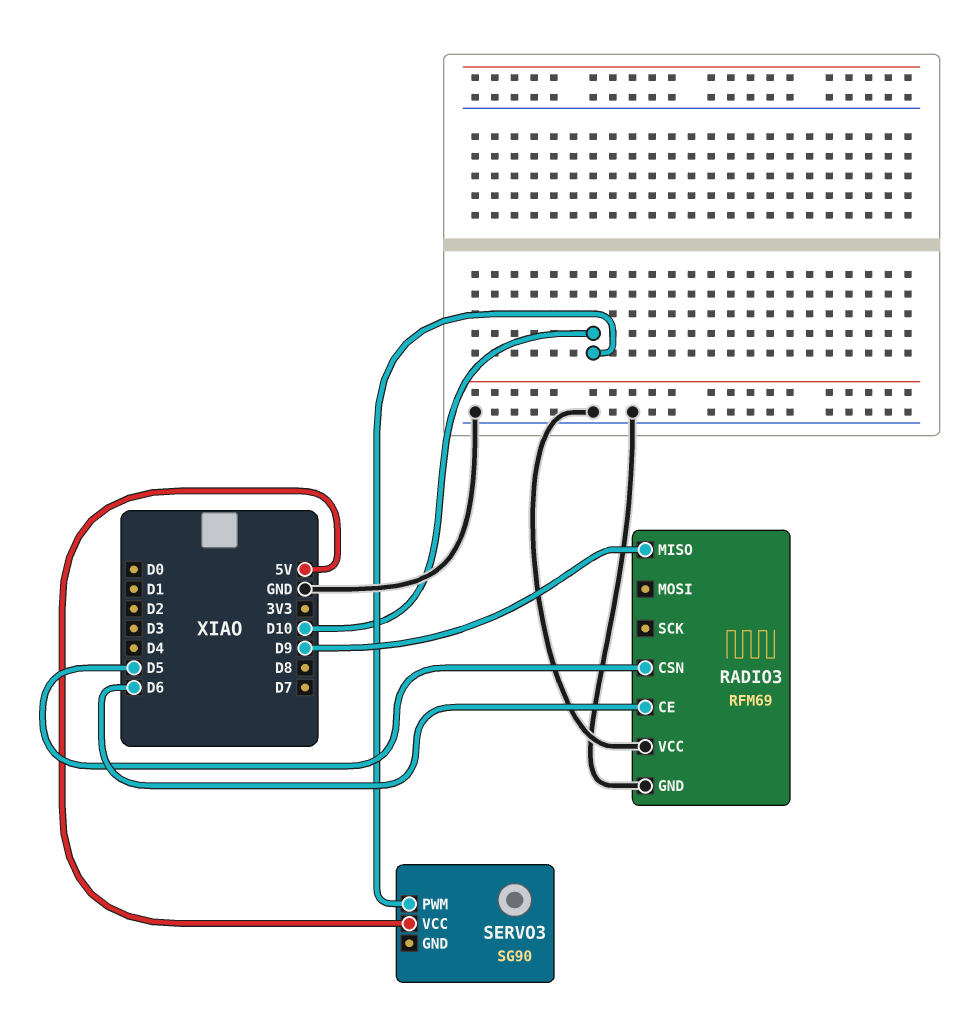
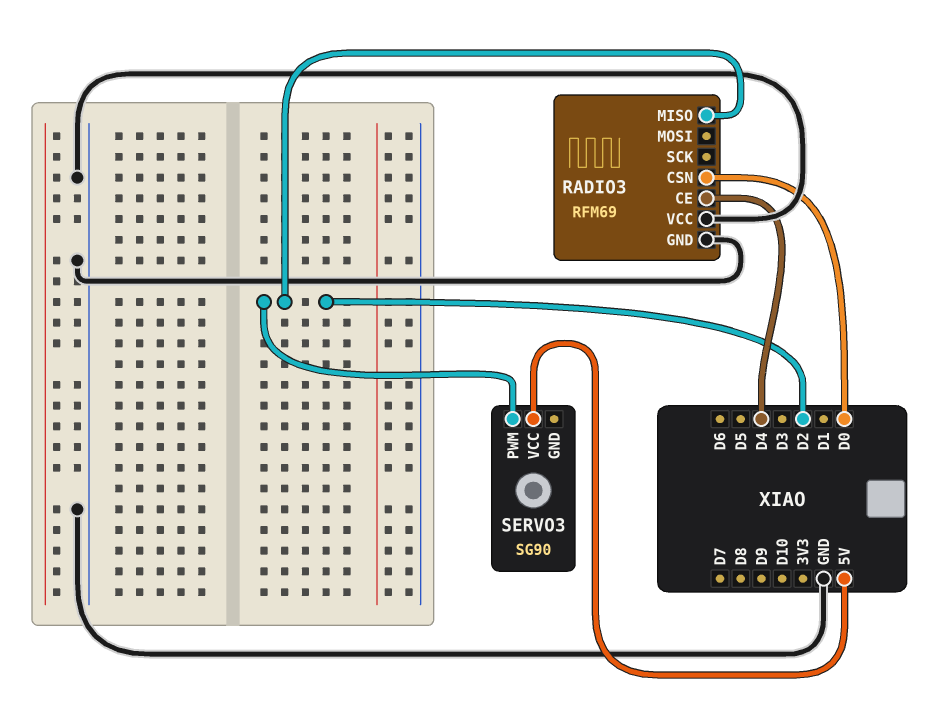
RADIO3 pin CE: D6 -> D4
RADIO3 pin CSN: D5 -> D0
RADIO3 pin MISO: D9 -> D2
SERVO3 pin PWM: D10 -> D2

